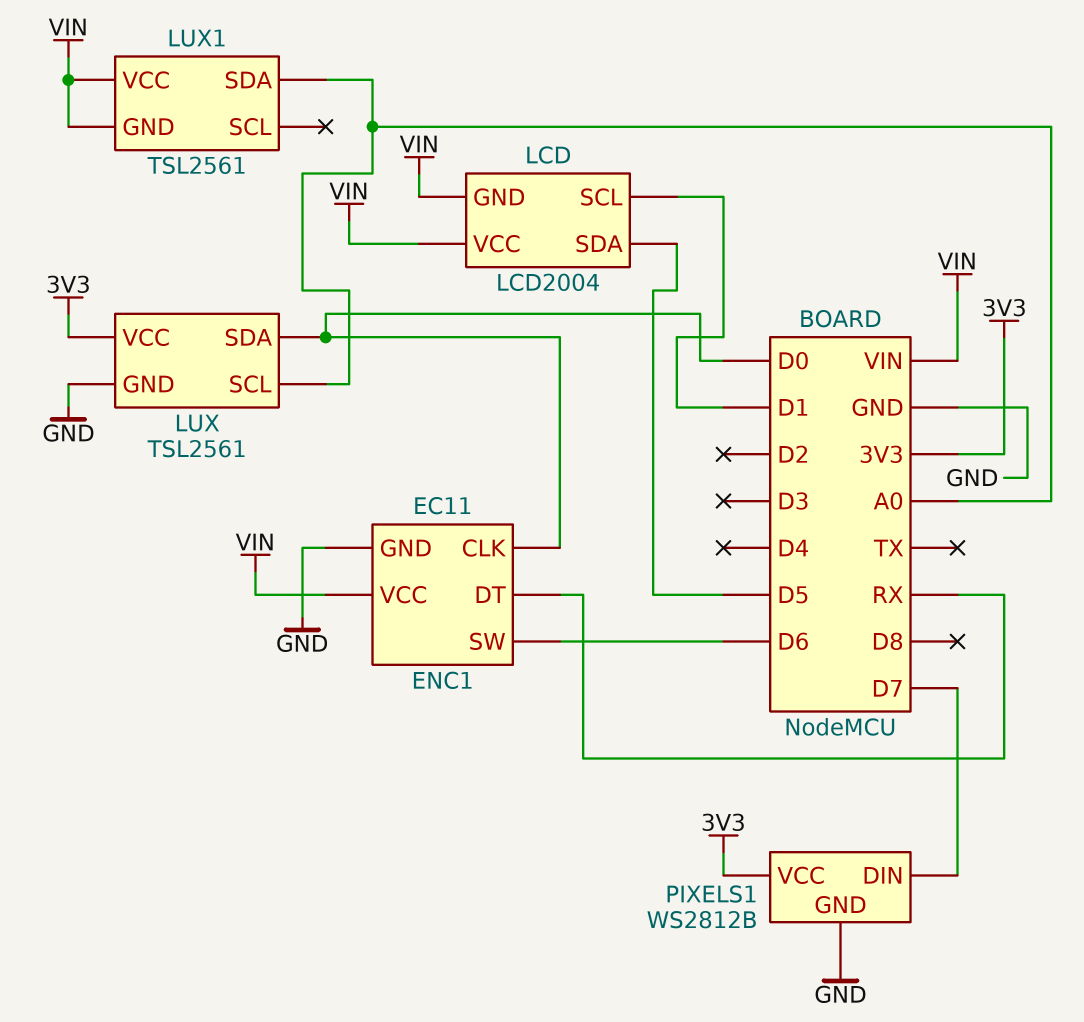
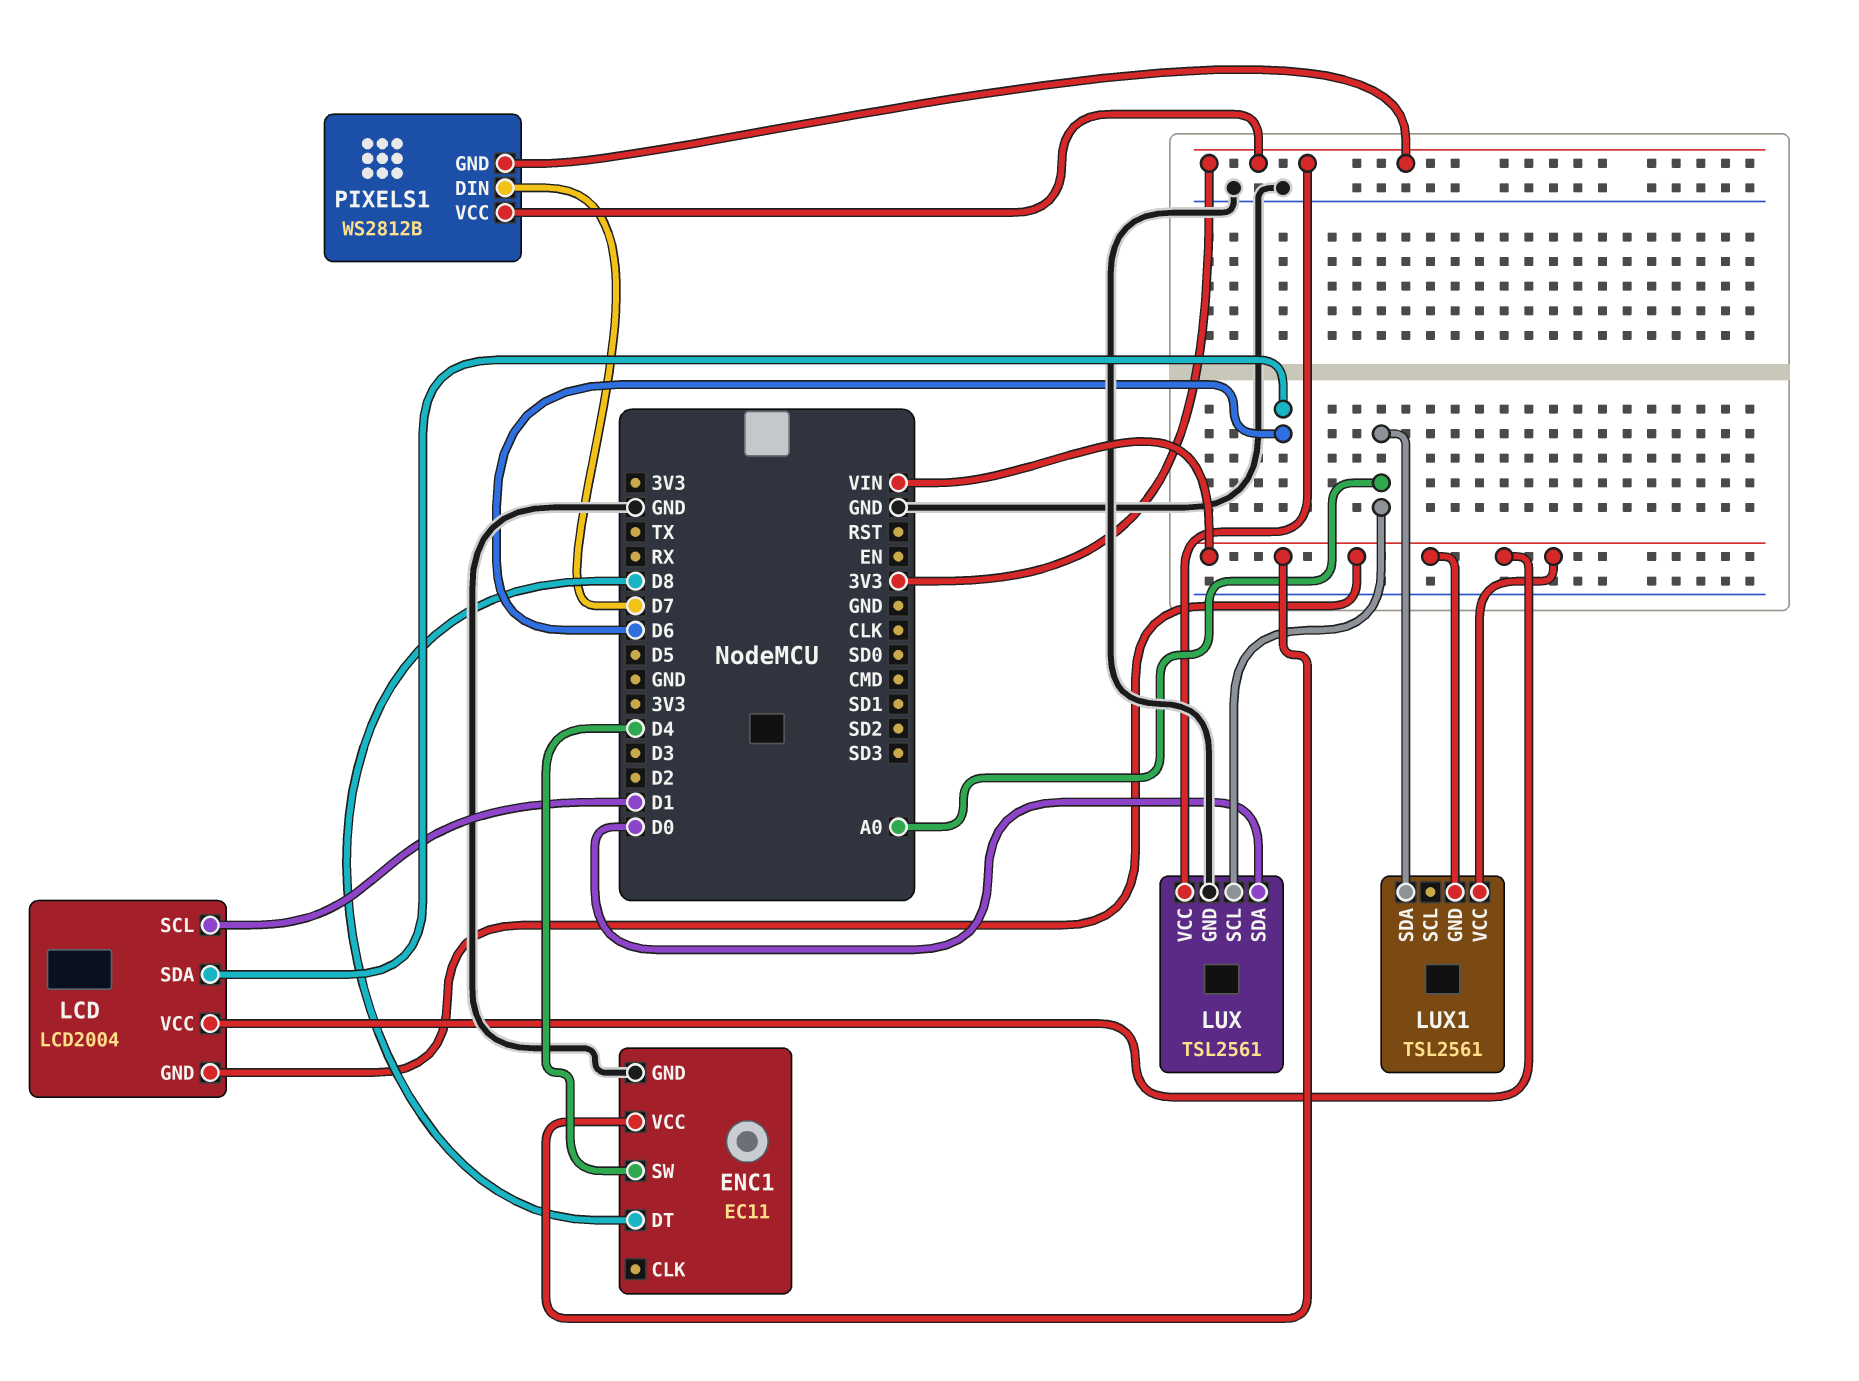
ENC1 pin CLK: D0 -> none
ENC1 pin DT: RX -> D8
ENC1 pin SW: D6 -> D4
LCD pin SDA: D5 -> D6
PIXELS1 pin GND: GND -> 3V3

